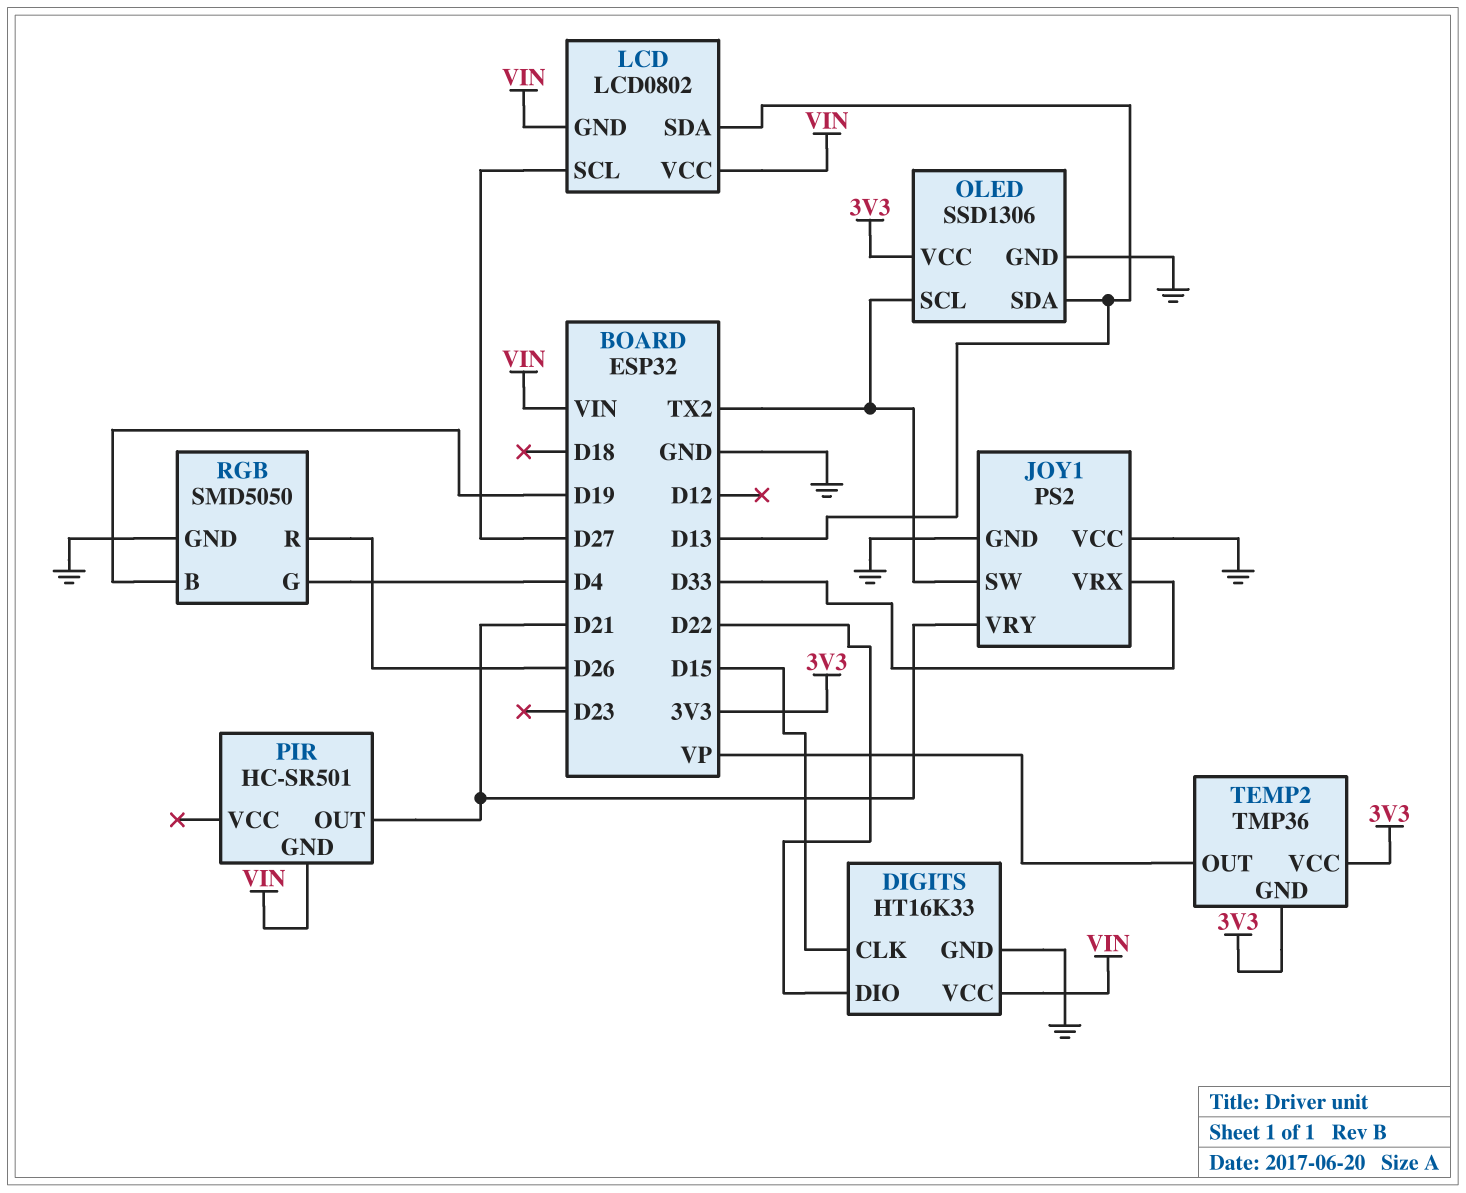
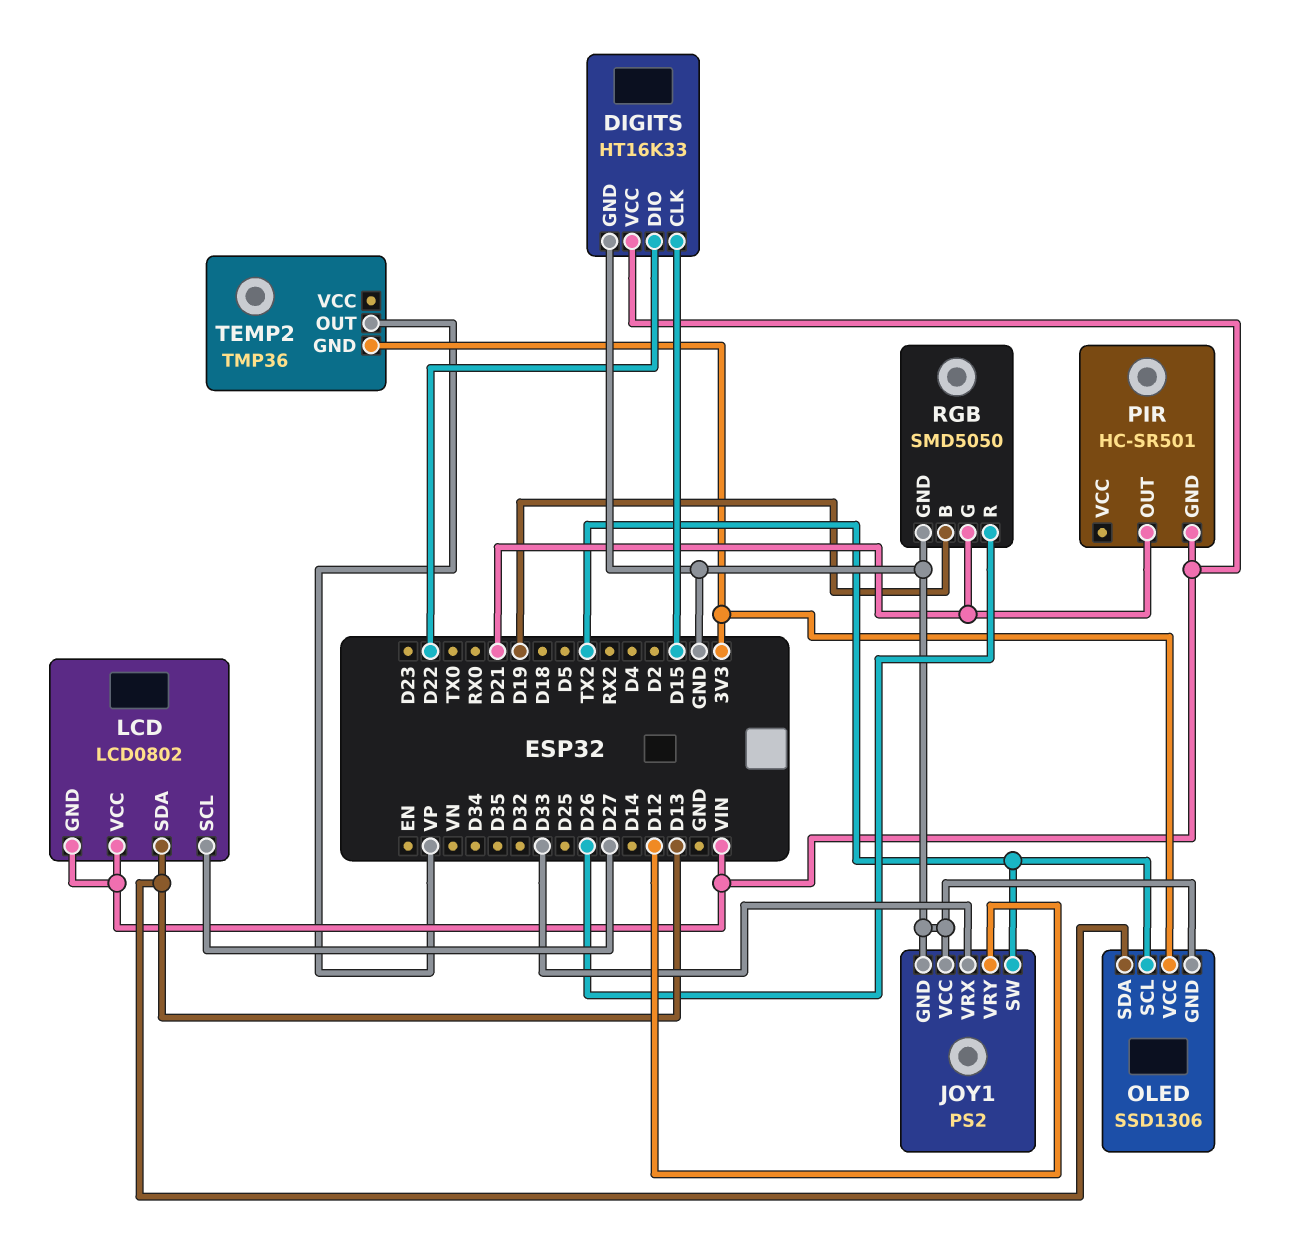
JOY1 pin VRY: D21 -> D12
RGB pin G: D4 -> D21
TEMP2 pin VCC: 3V3 -> none

